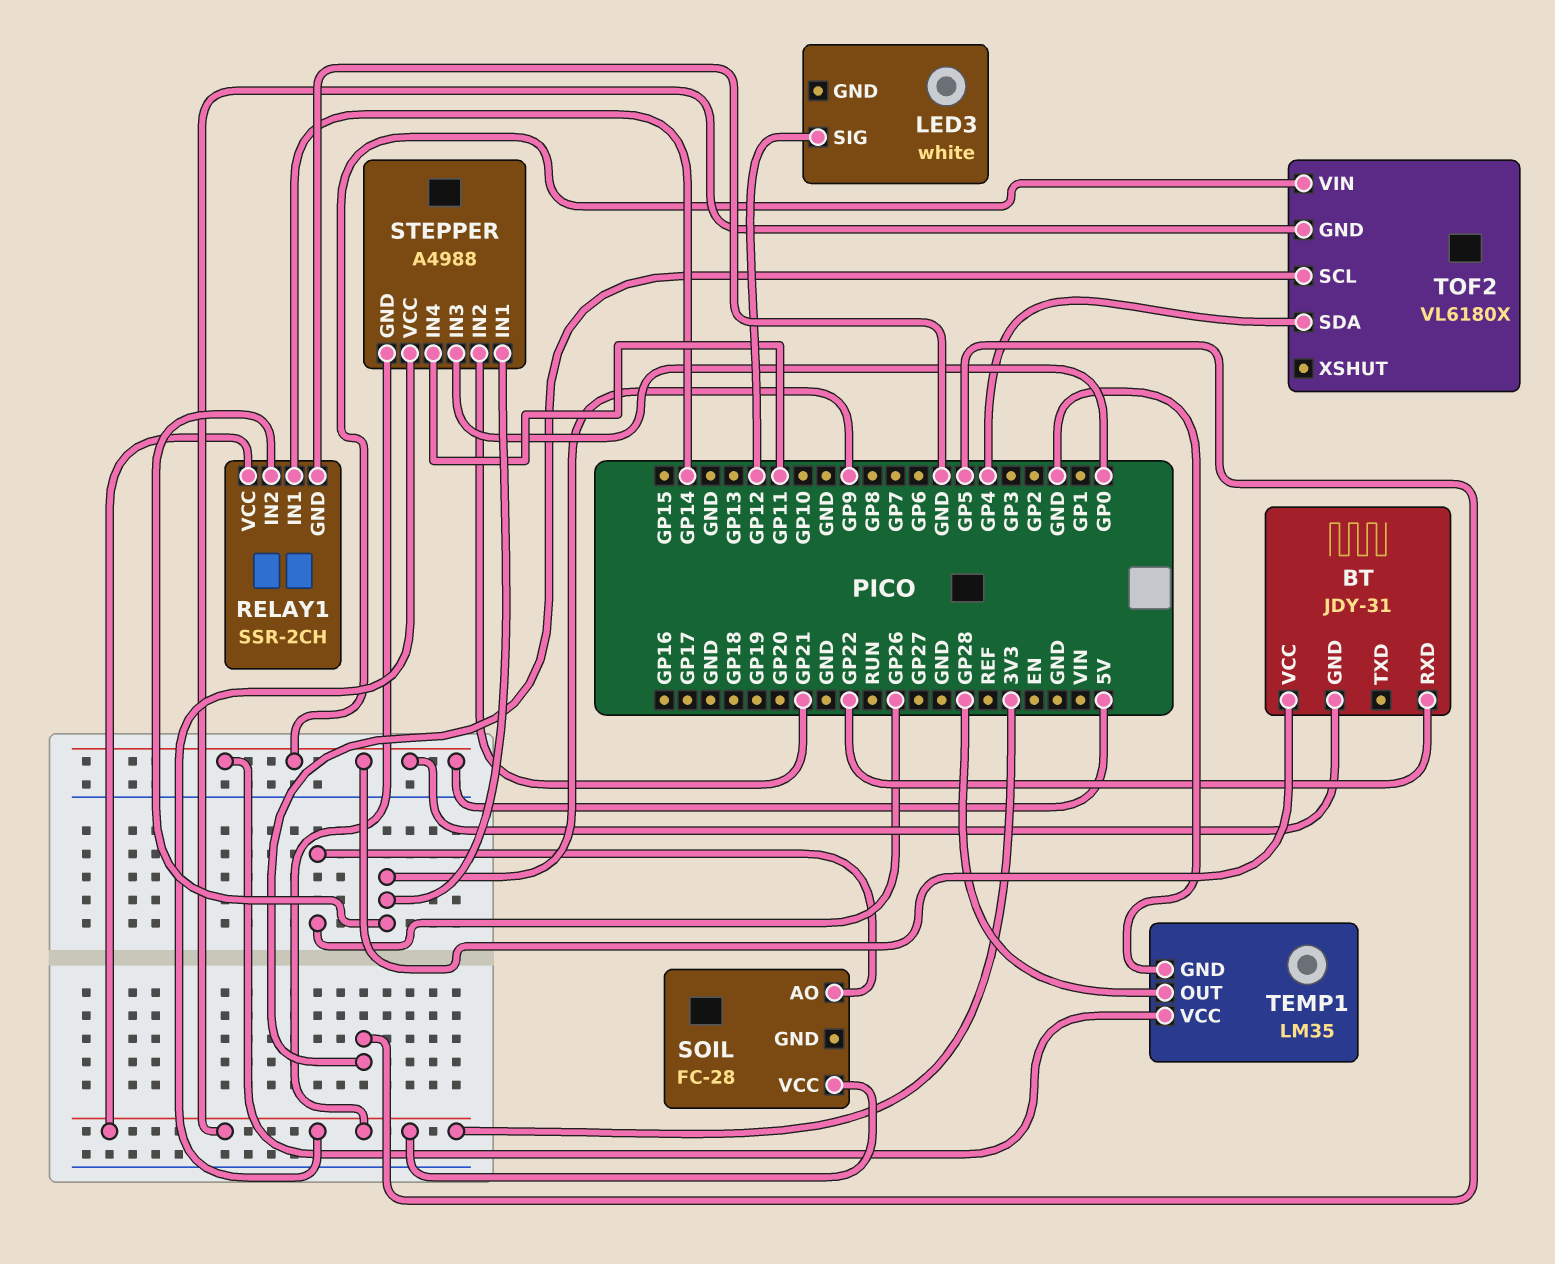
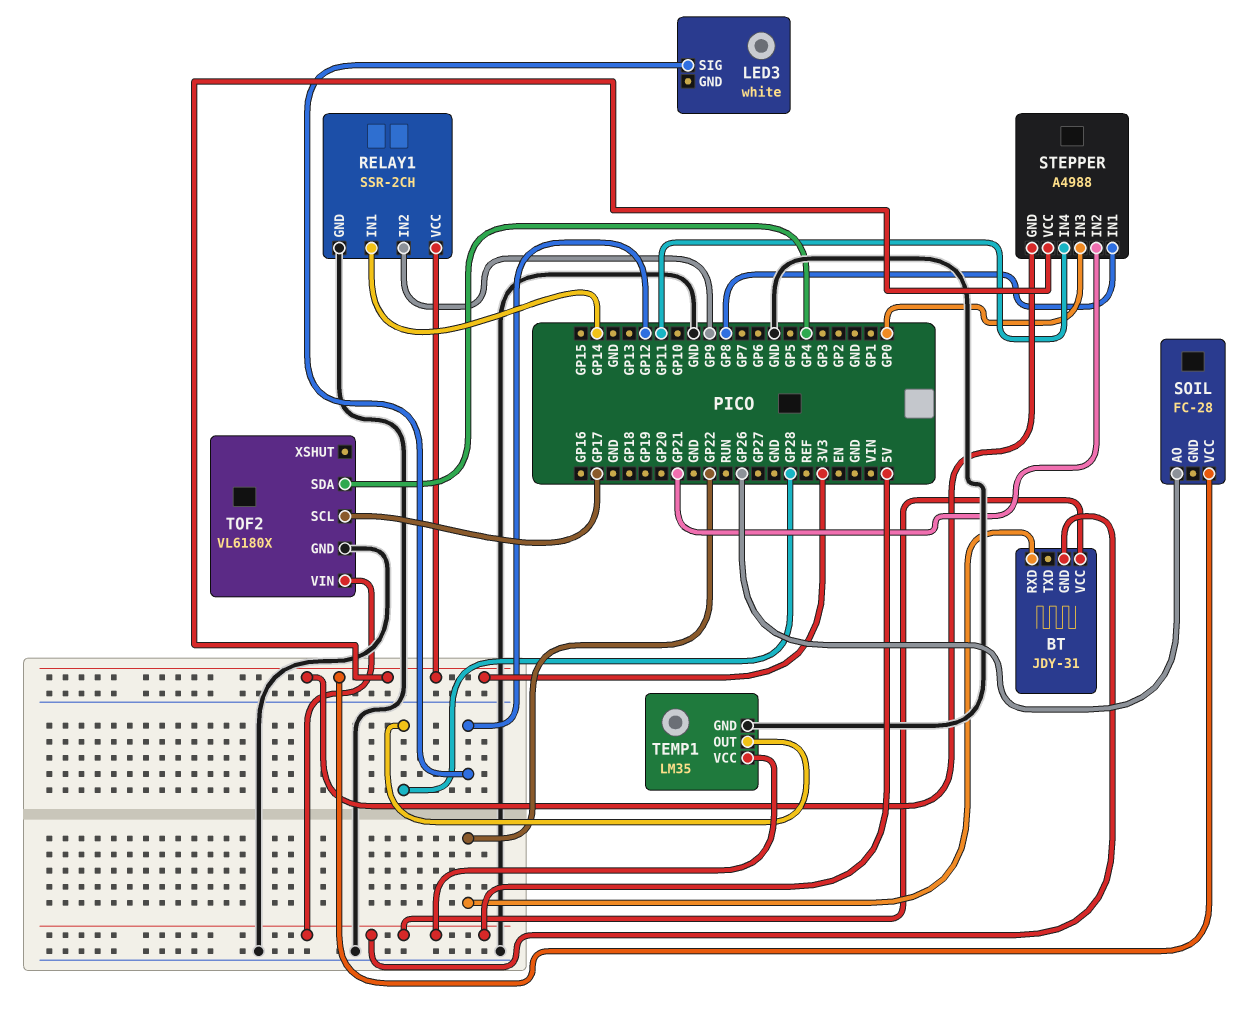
STEPPER pin IN1: GP9 -> GP8
TOF2 pin GND: 3V3 -> GND
TOF2 pin SCL: GP5 -> GP17

